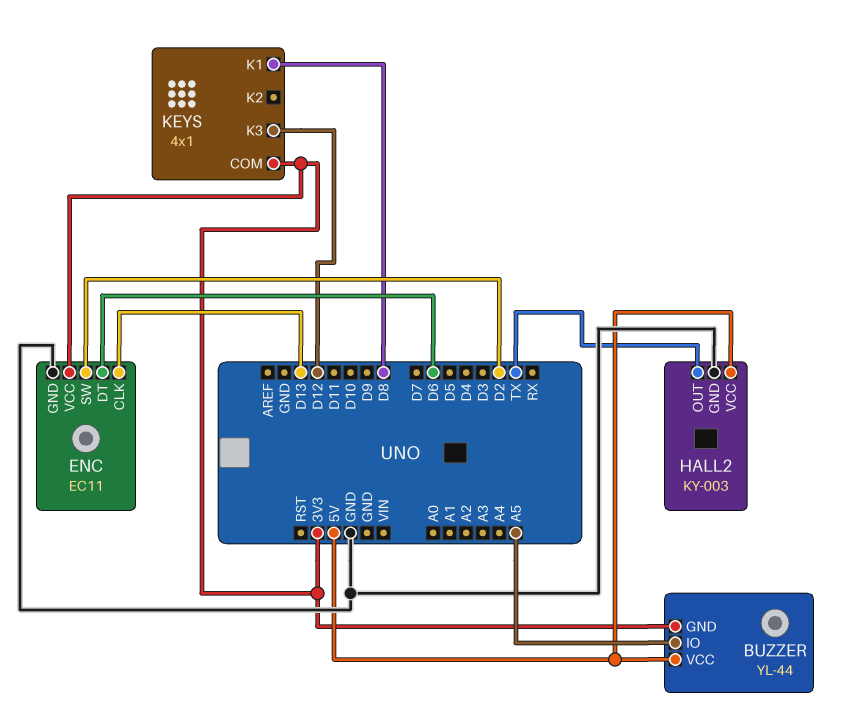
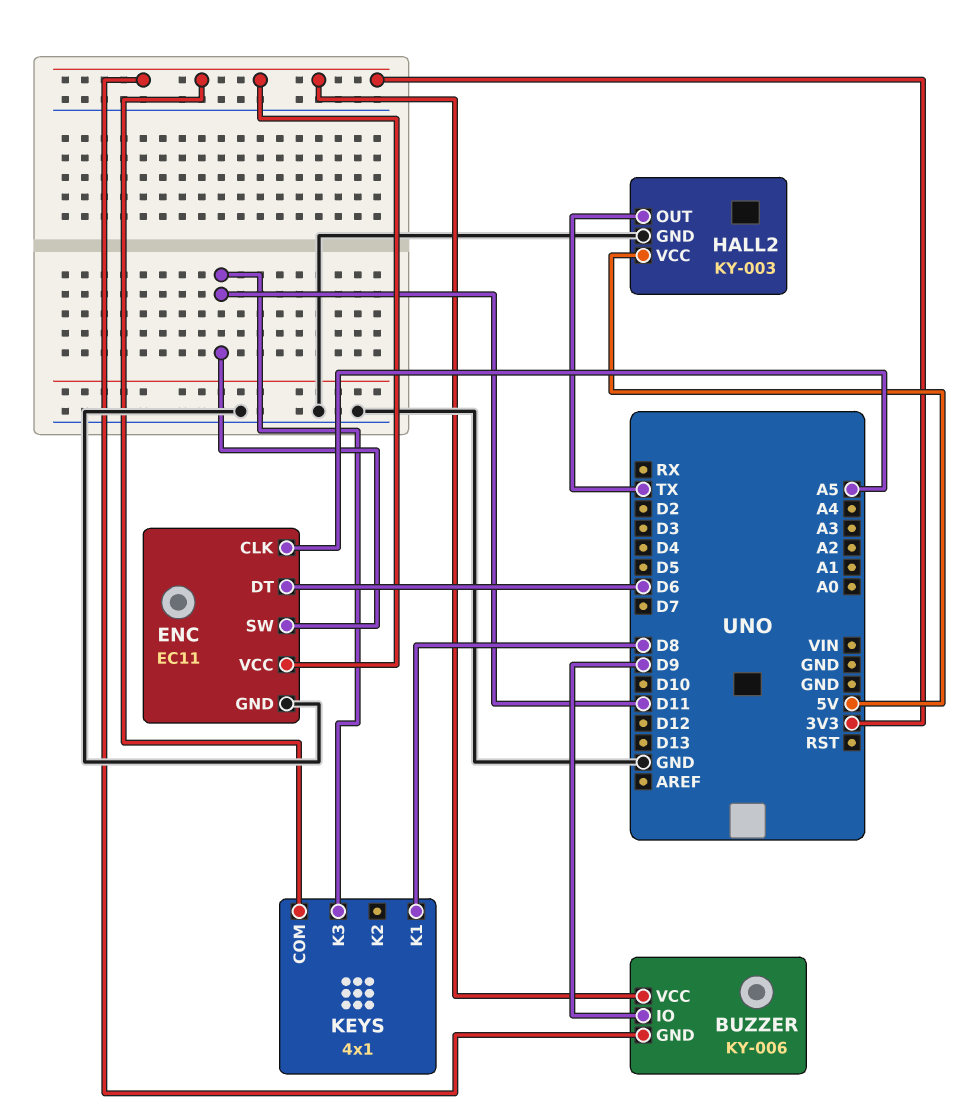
BUZZER: YL-44 -> KY-006
BUZZER pin IO: A5 -> D9
BUZZER pin VCC: 5V -> 3V3
ENC pin CLK: D13 -> A5
ENC pin SW: D2 -> D11
KEYS pin K3: D12 -> D11

